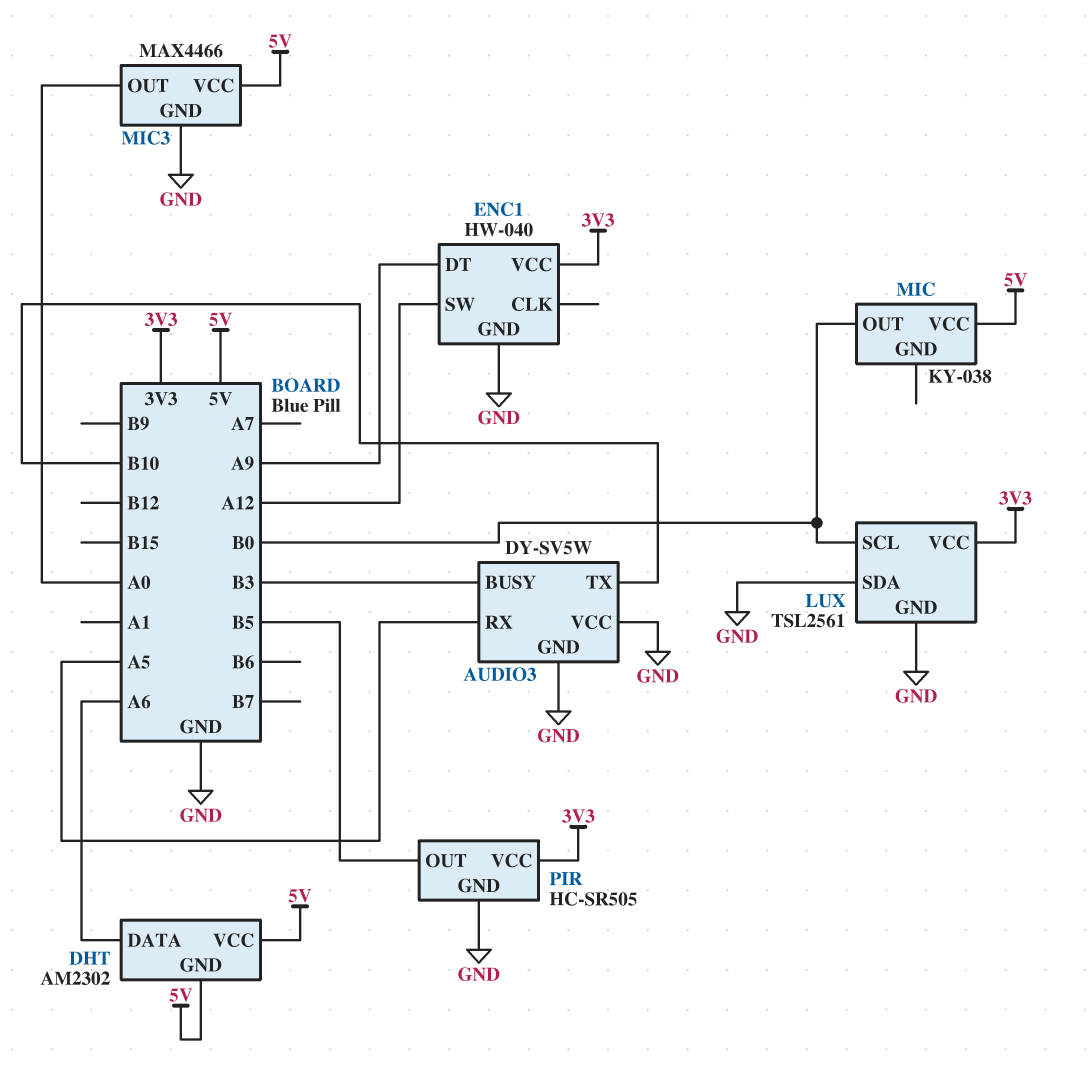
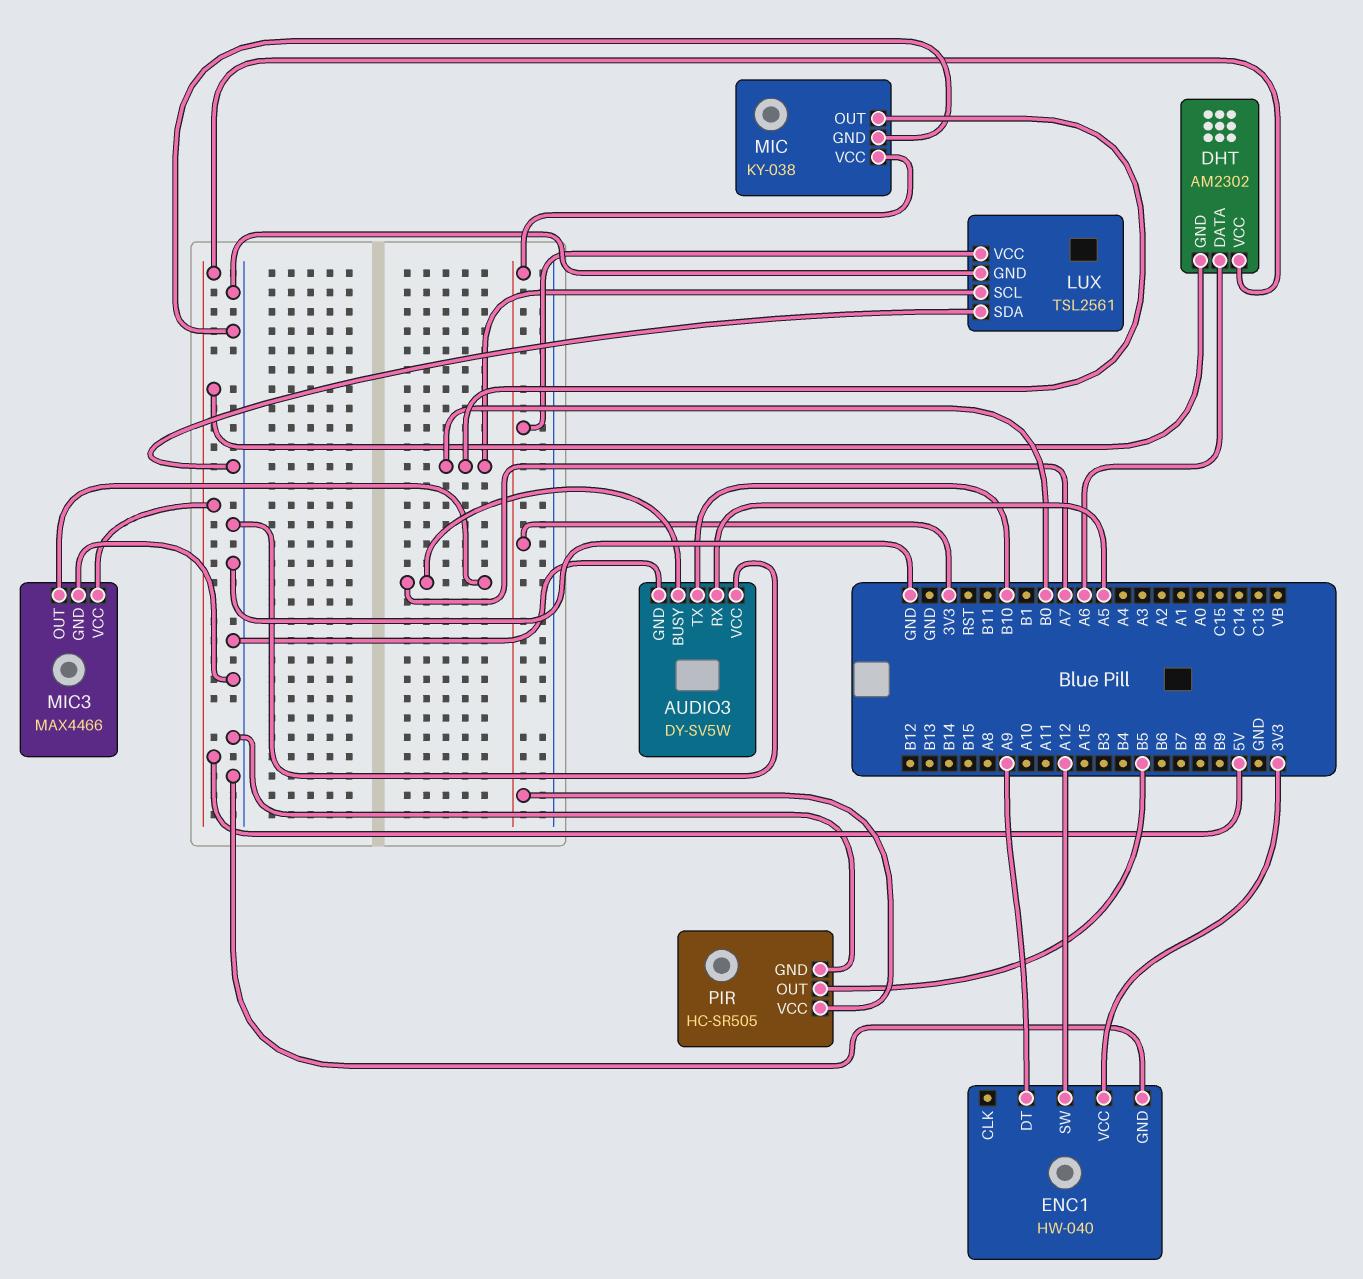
AUDIO3 pin BUSY: B3 -> A7
MIC pin GND: none -> GND
MIC pin VCC: 5V -> 3V3
MIC3 pin OUT: A0 -> A7

